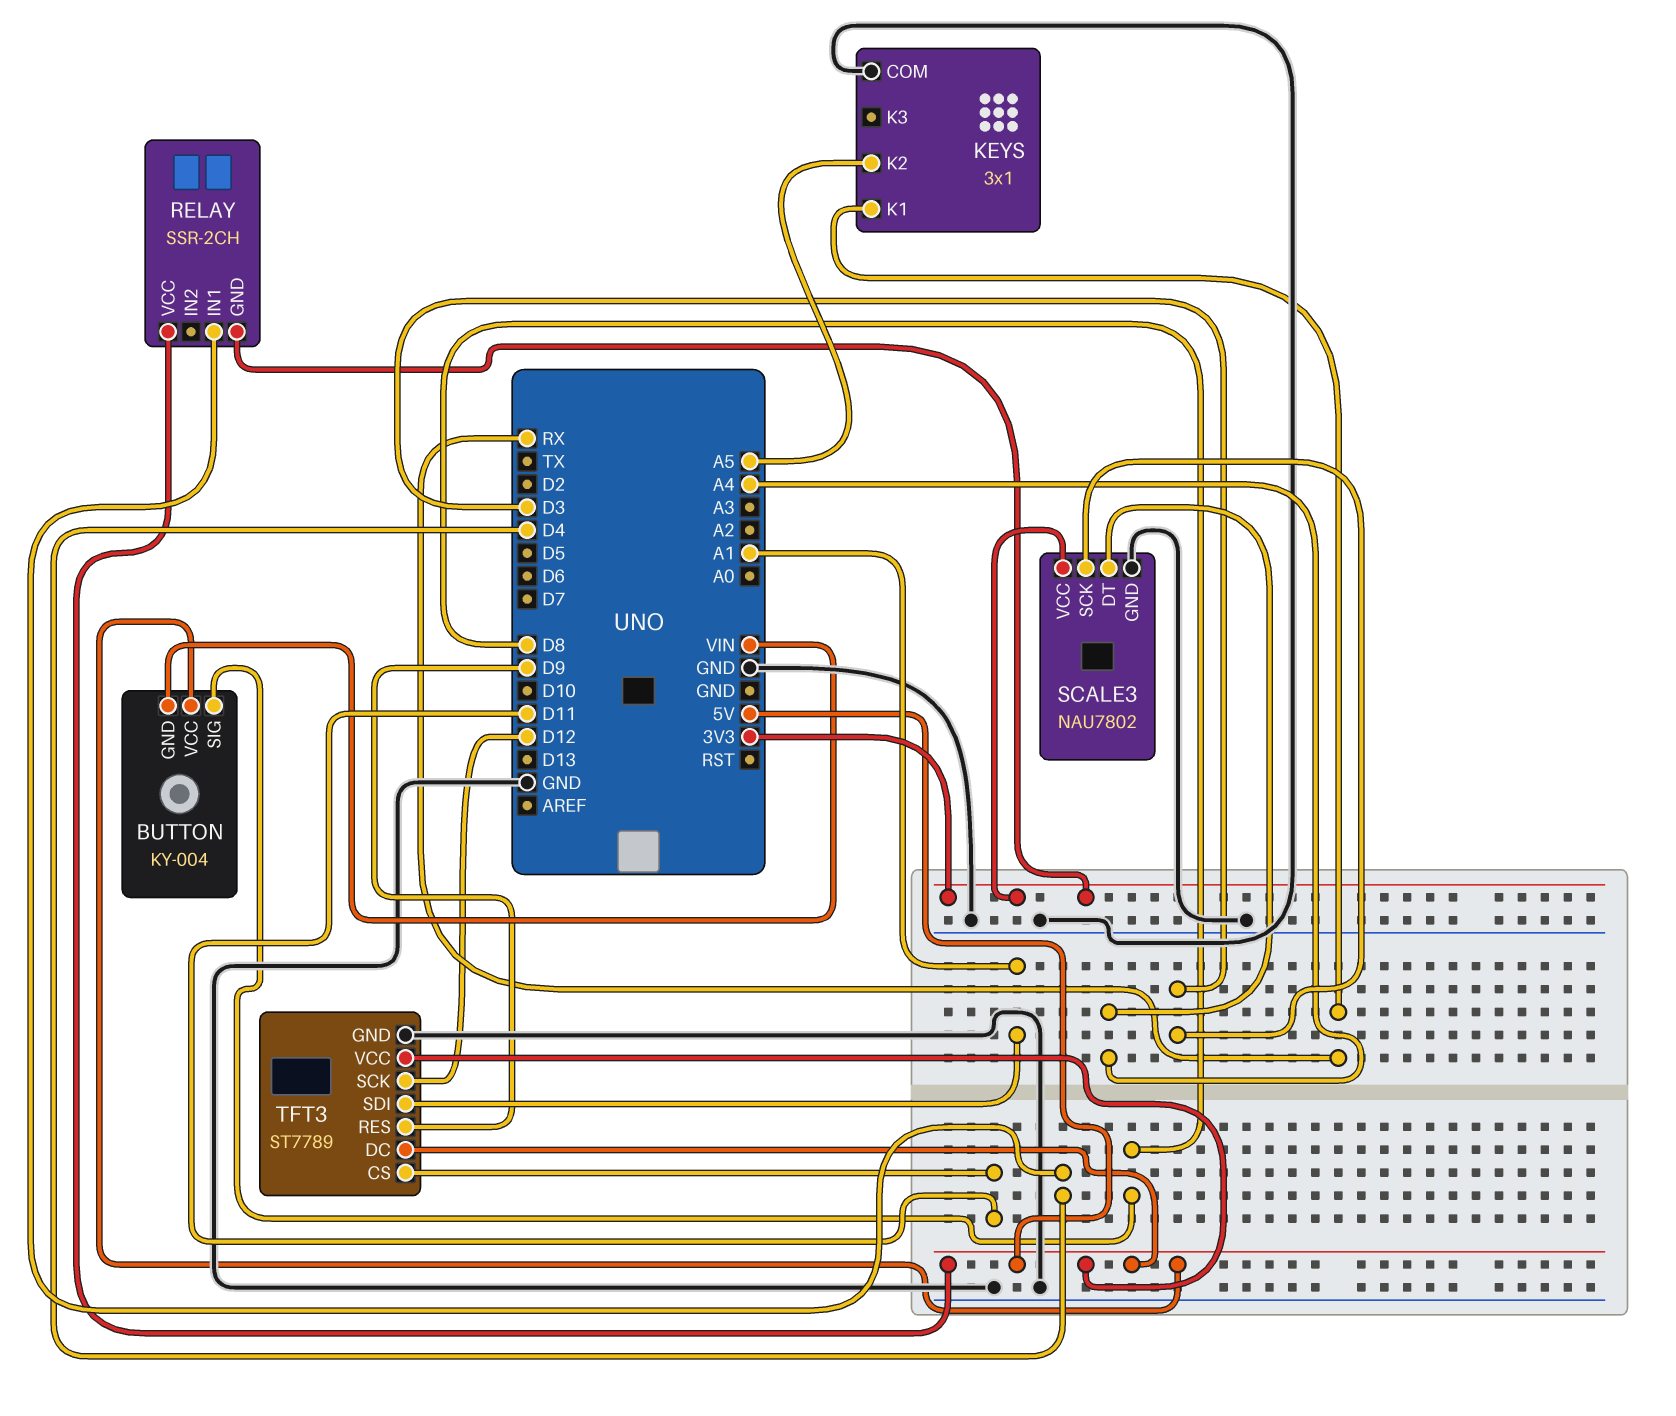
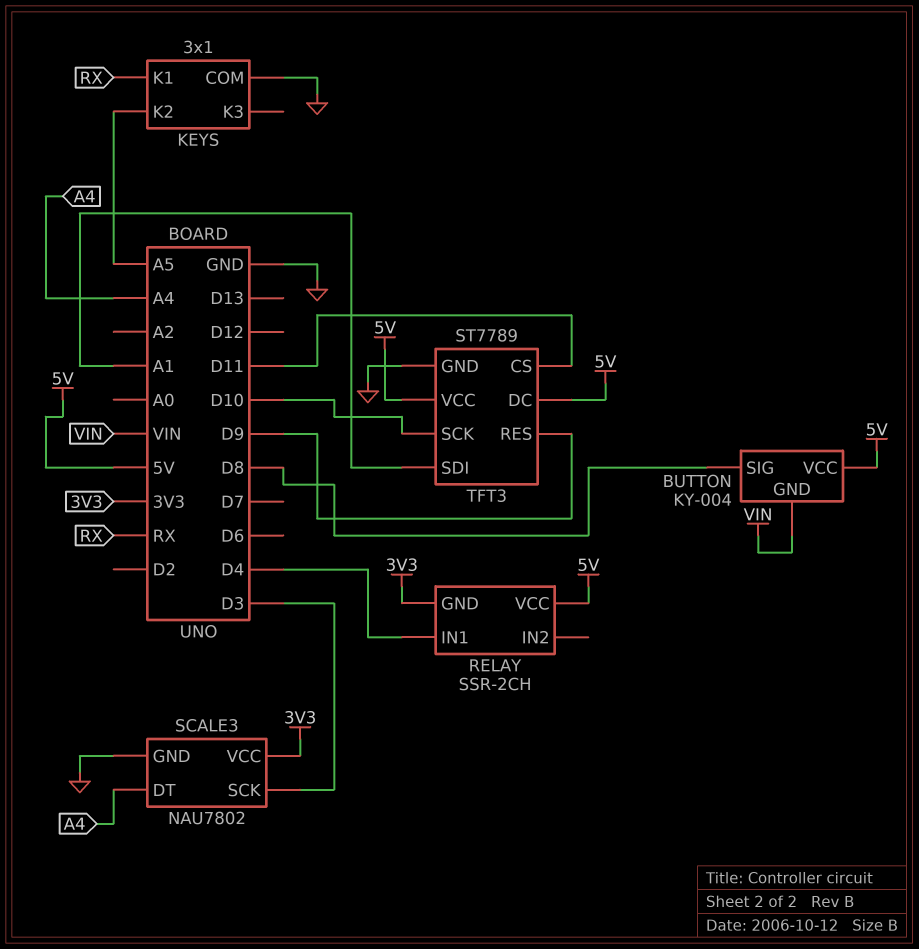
TFT3 pin SCK: D12 -> D10

